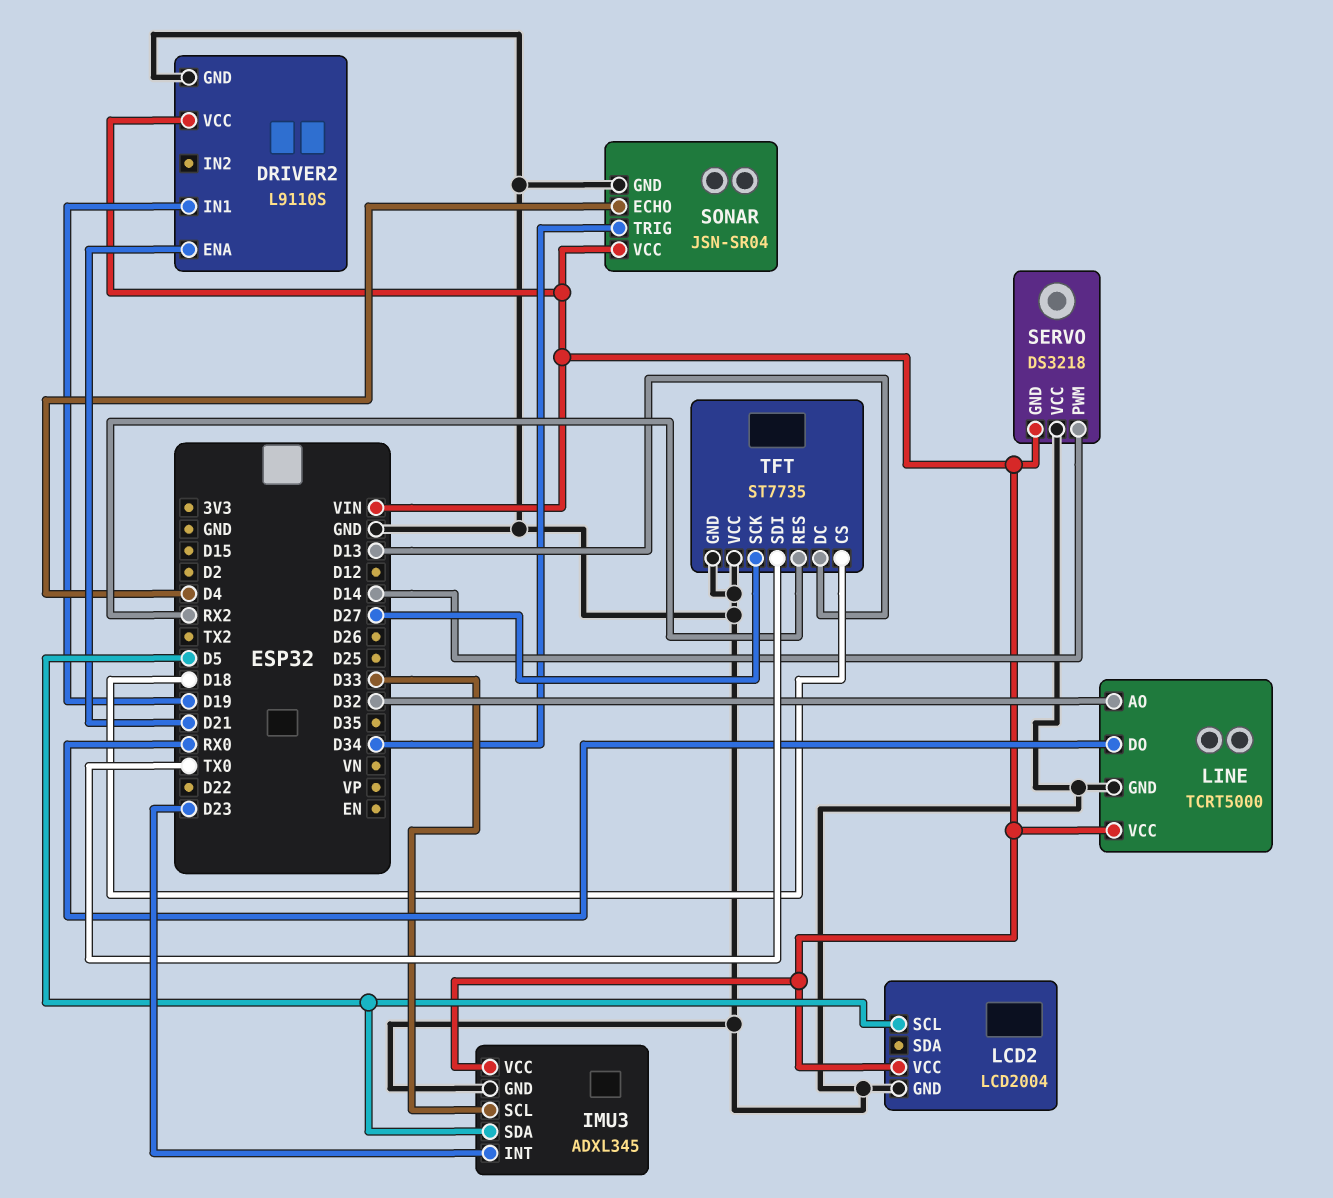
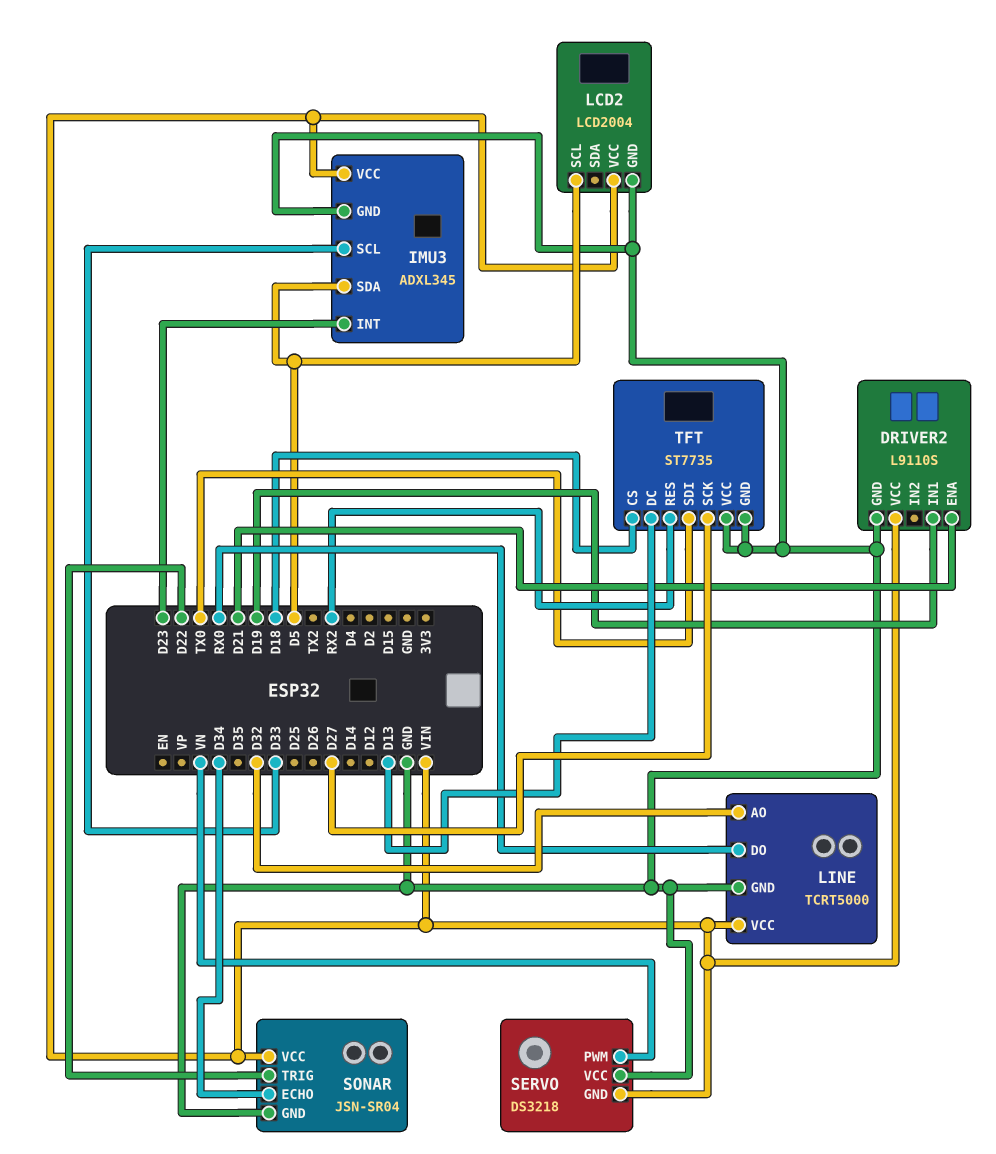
SERVO pin PWM: D14 -> VN
SONAR pin ECHO: D4 -> D34
SONAR pin TRIG: D34 -> D22

